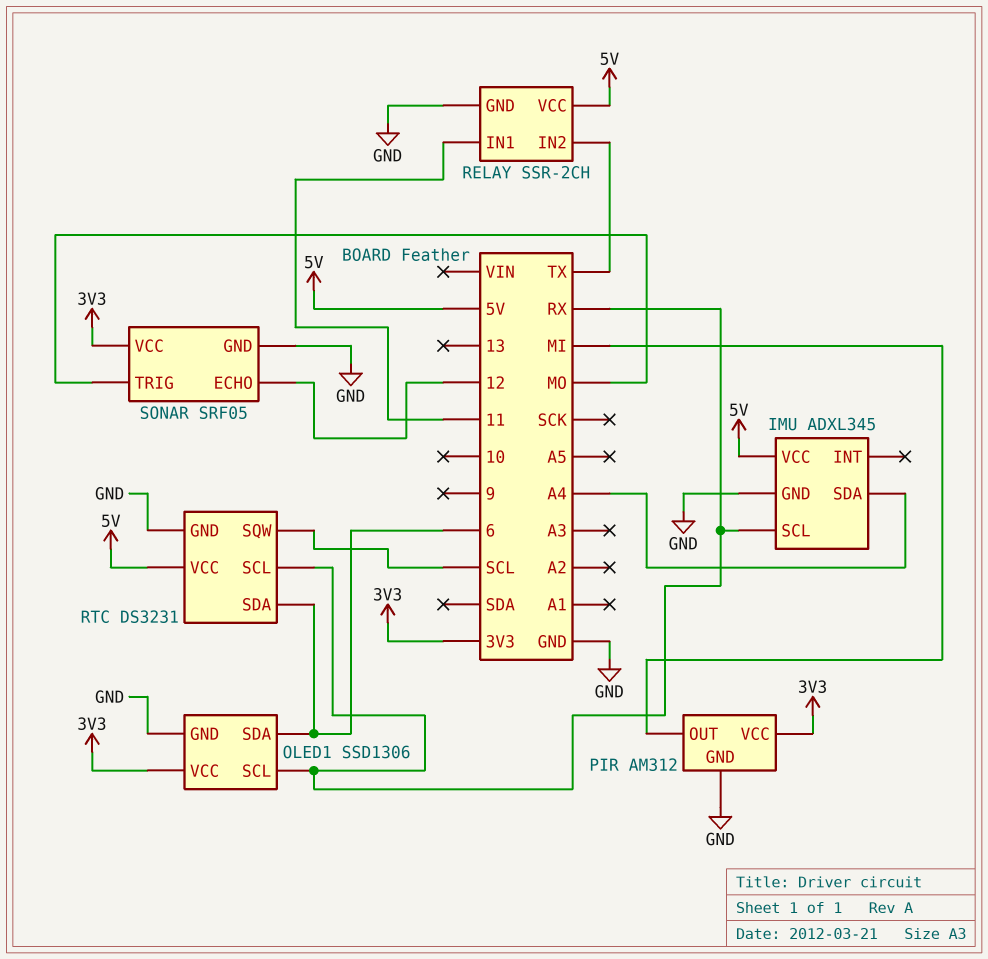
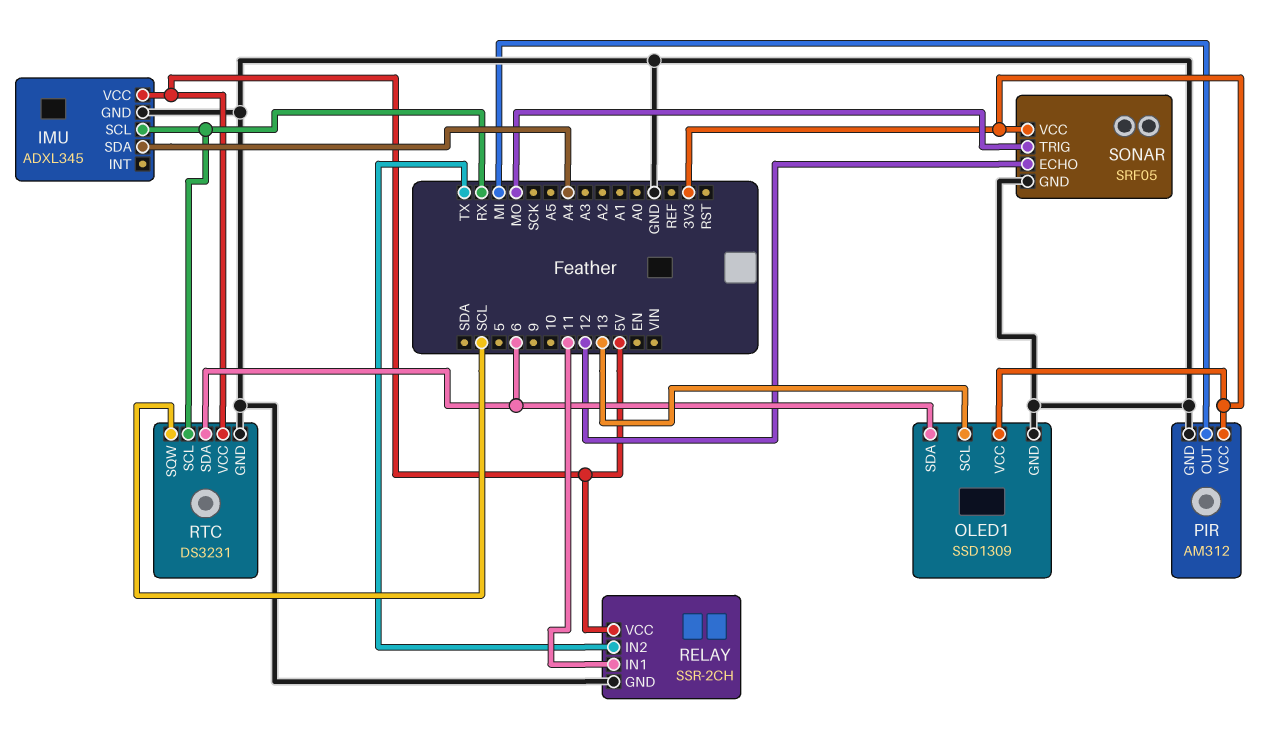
OLED1: SSD1306 -> SSD1309
OLED1 pin SCL: RX -> 13

